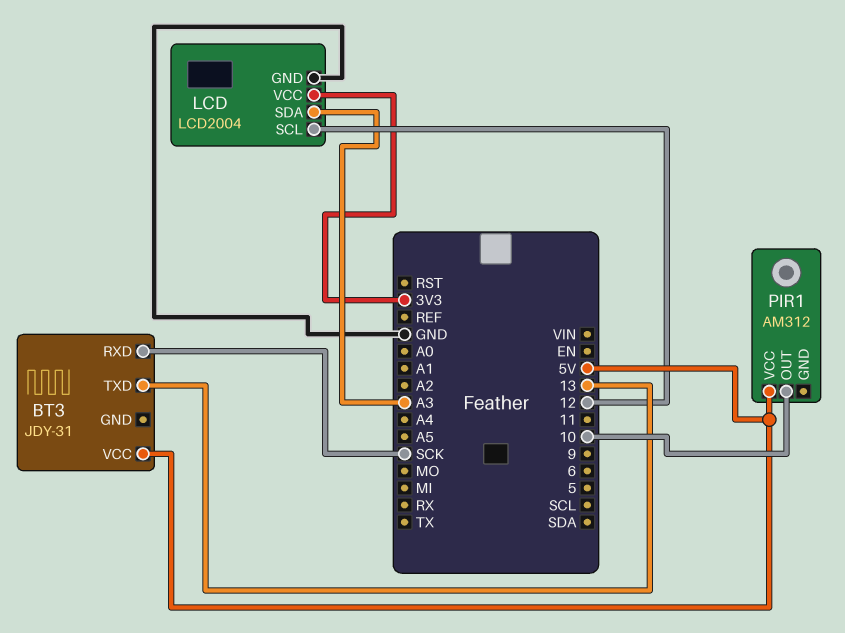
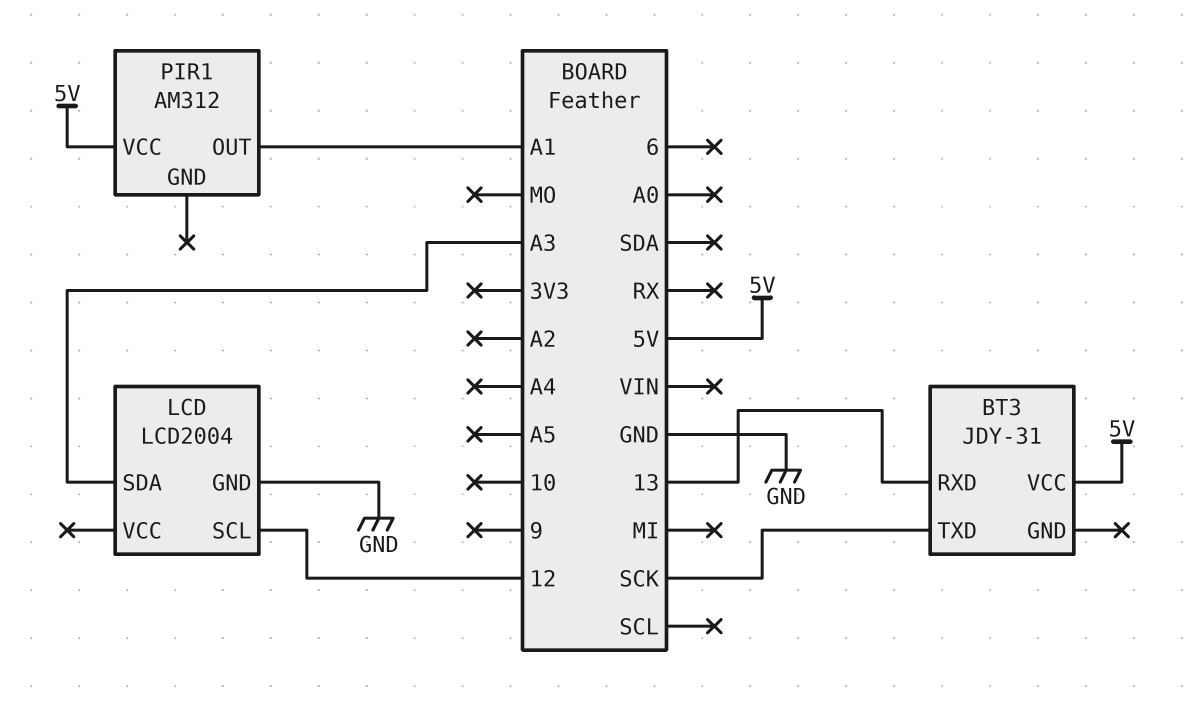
BT3 pin RXD: SCK -> 13
BT3 pin TXD: 13 -> SCK
LCD pin VCC: 3V3 -> none
PIR1 pin OUT: 10 -> A1

